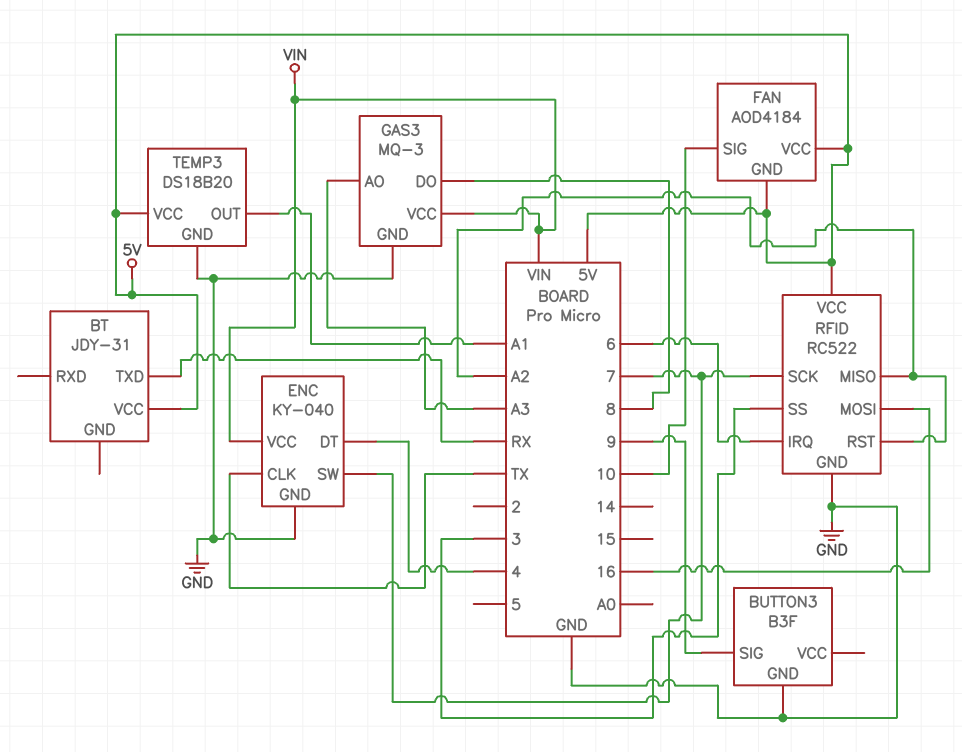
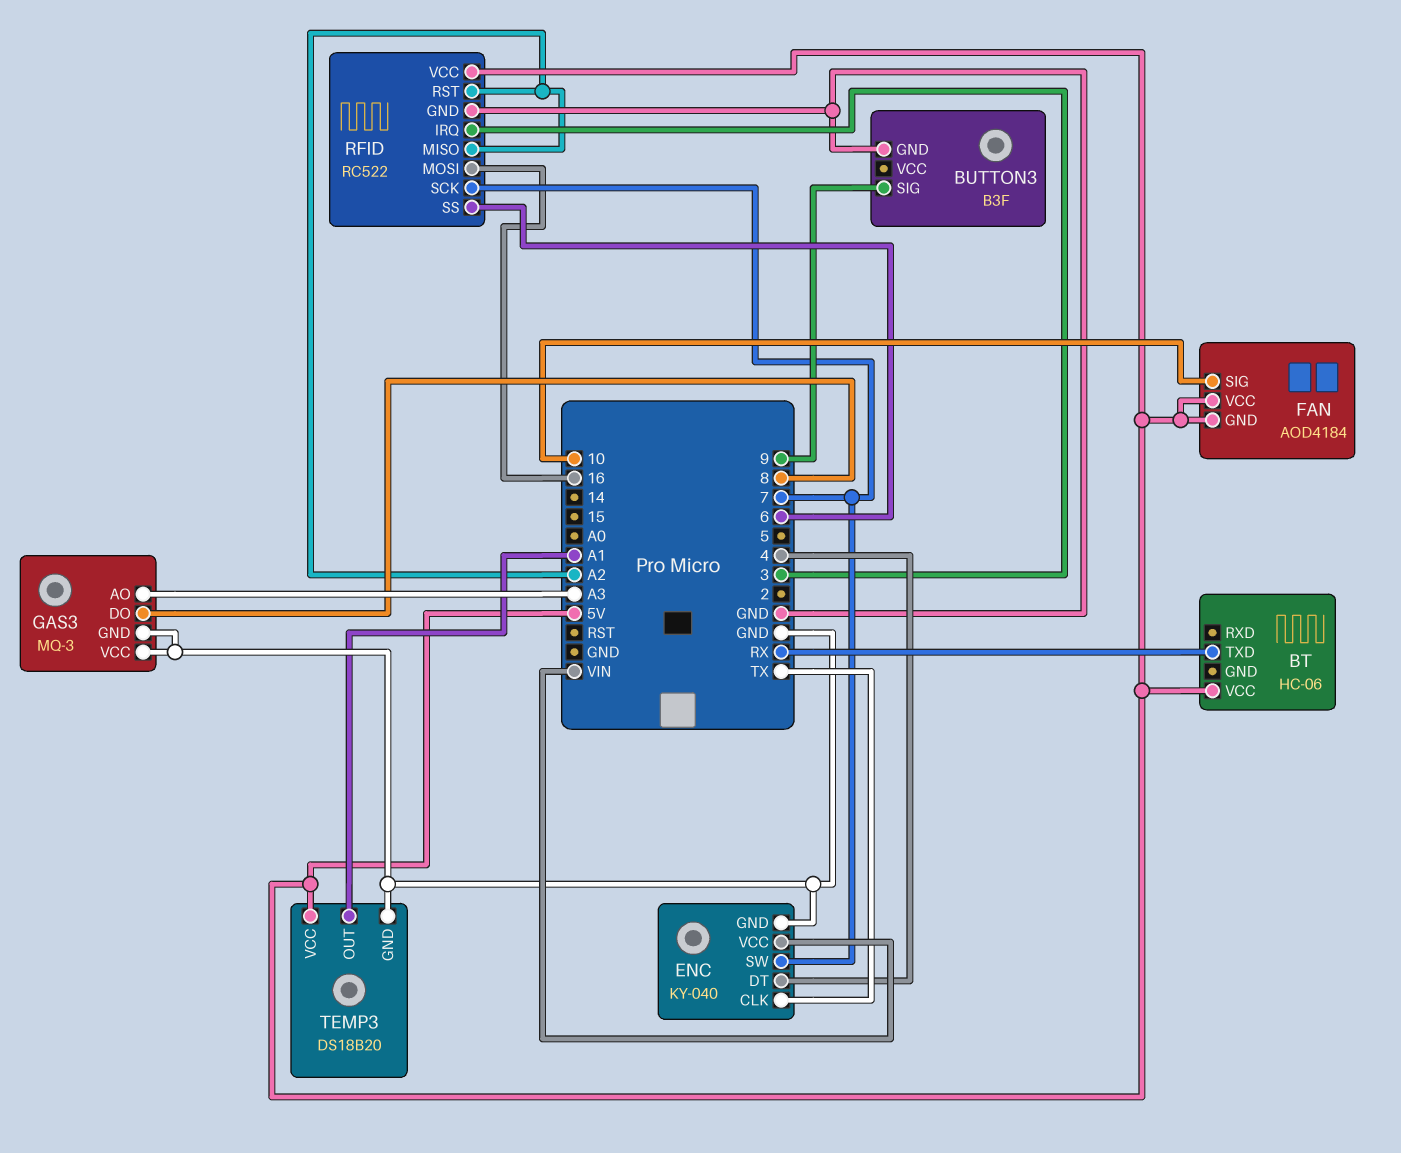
BT: JDY-31 -> HC-06
GAS3 pin VCC: VIN -> GND
RFID pin IRQ: 6 -> 3
RFID pin SS: 3 -> 6

